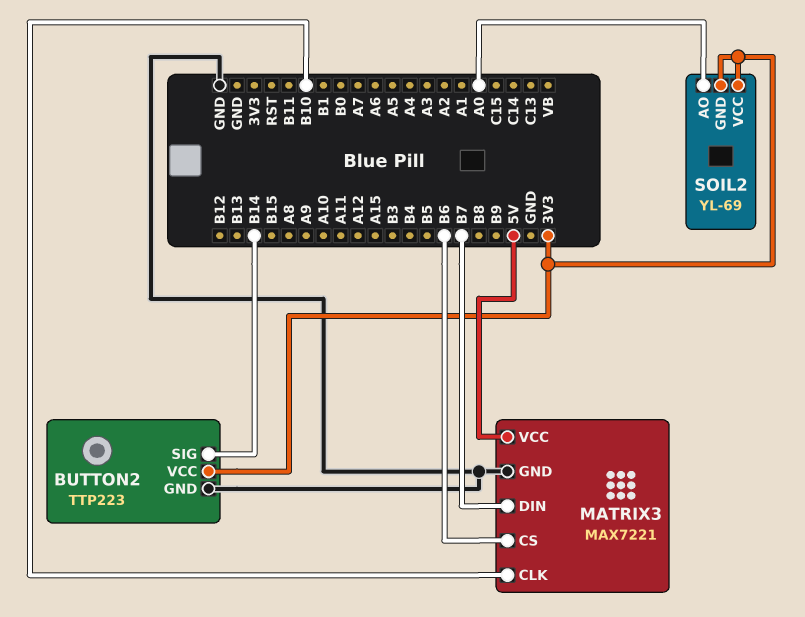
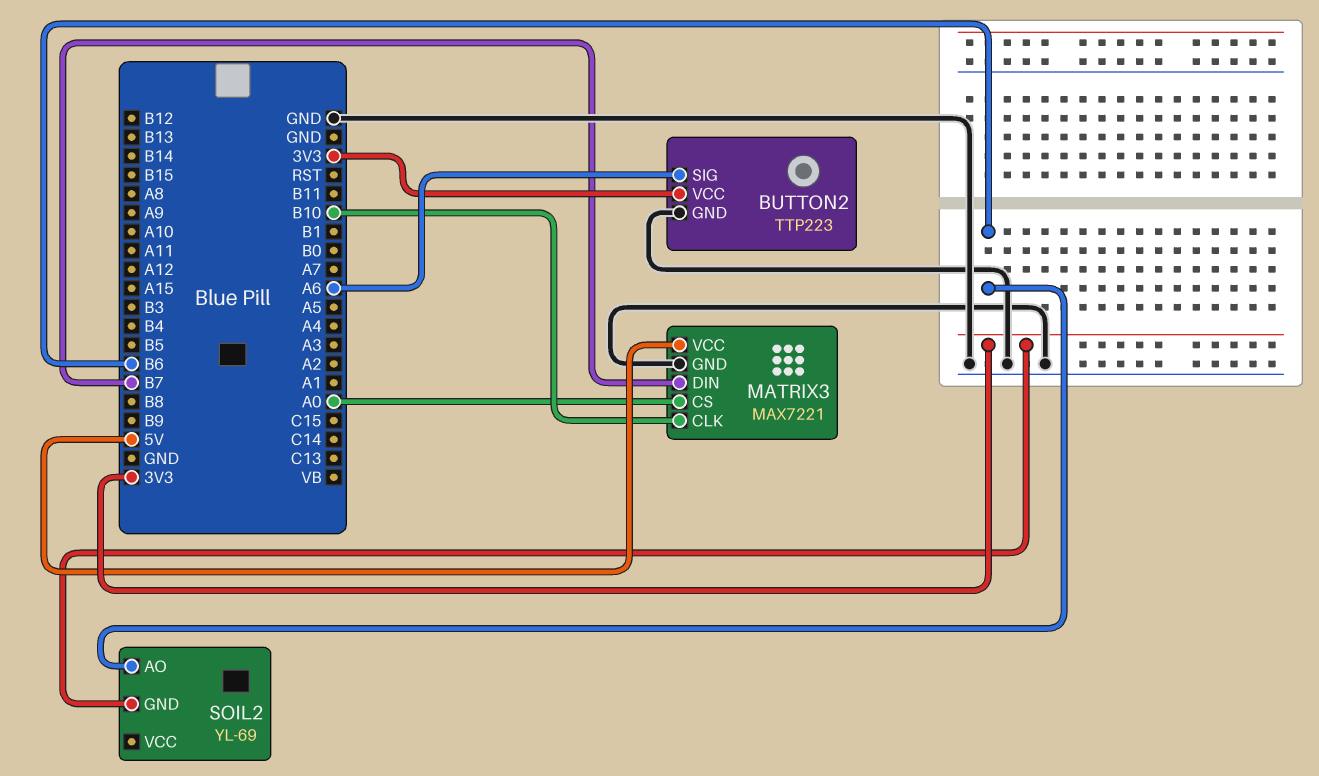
BUTTON2 pin SIG: B14 -> A6
MATRIX3 pin CS: B6 -> A0
SOIL2 pin AO: A0 -> B6
SOIL2 pin VCC: 3V3 -> none

